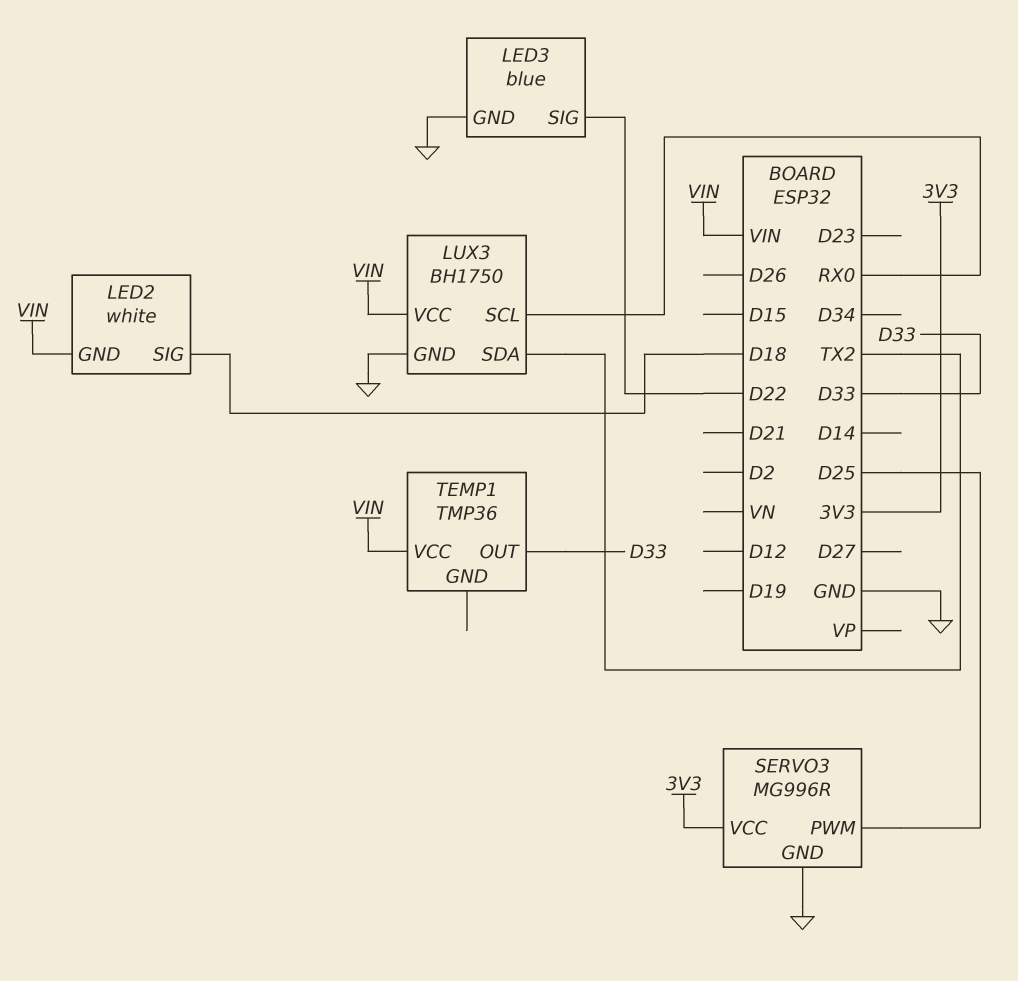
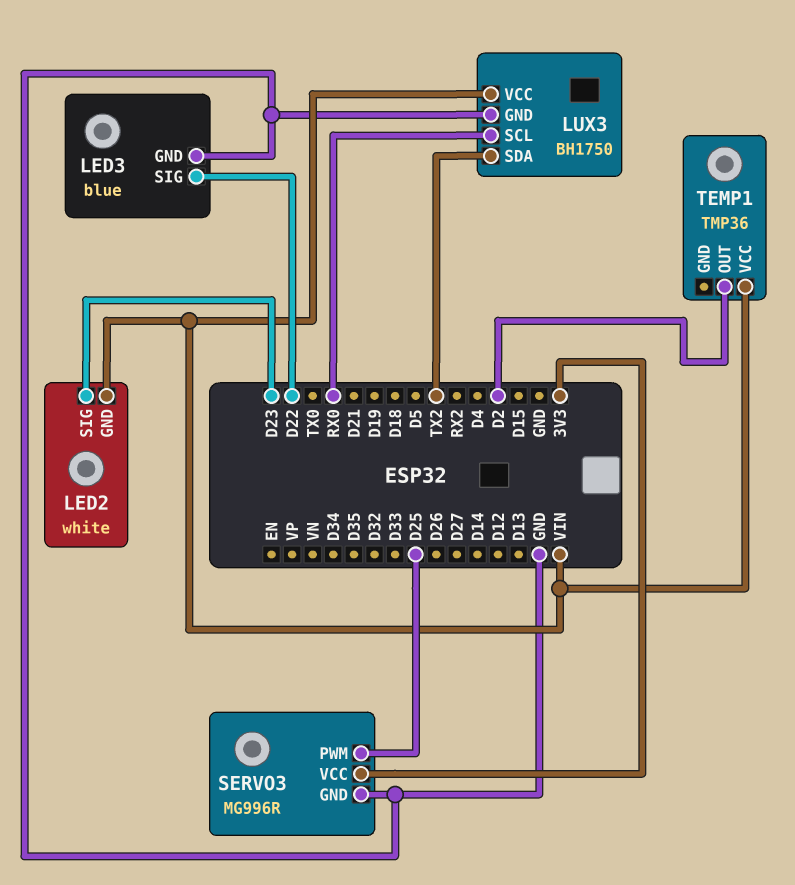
LED2 pin SIG: D18 -> D23
TEMP1 pin OUT: D33 -> D2

